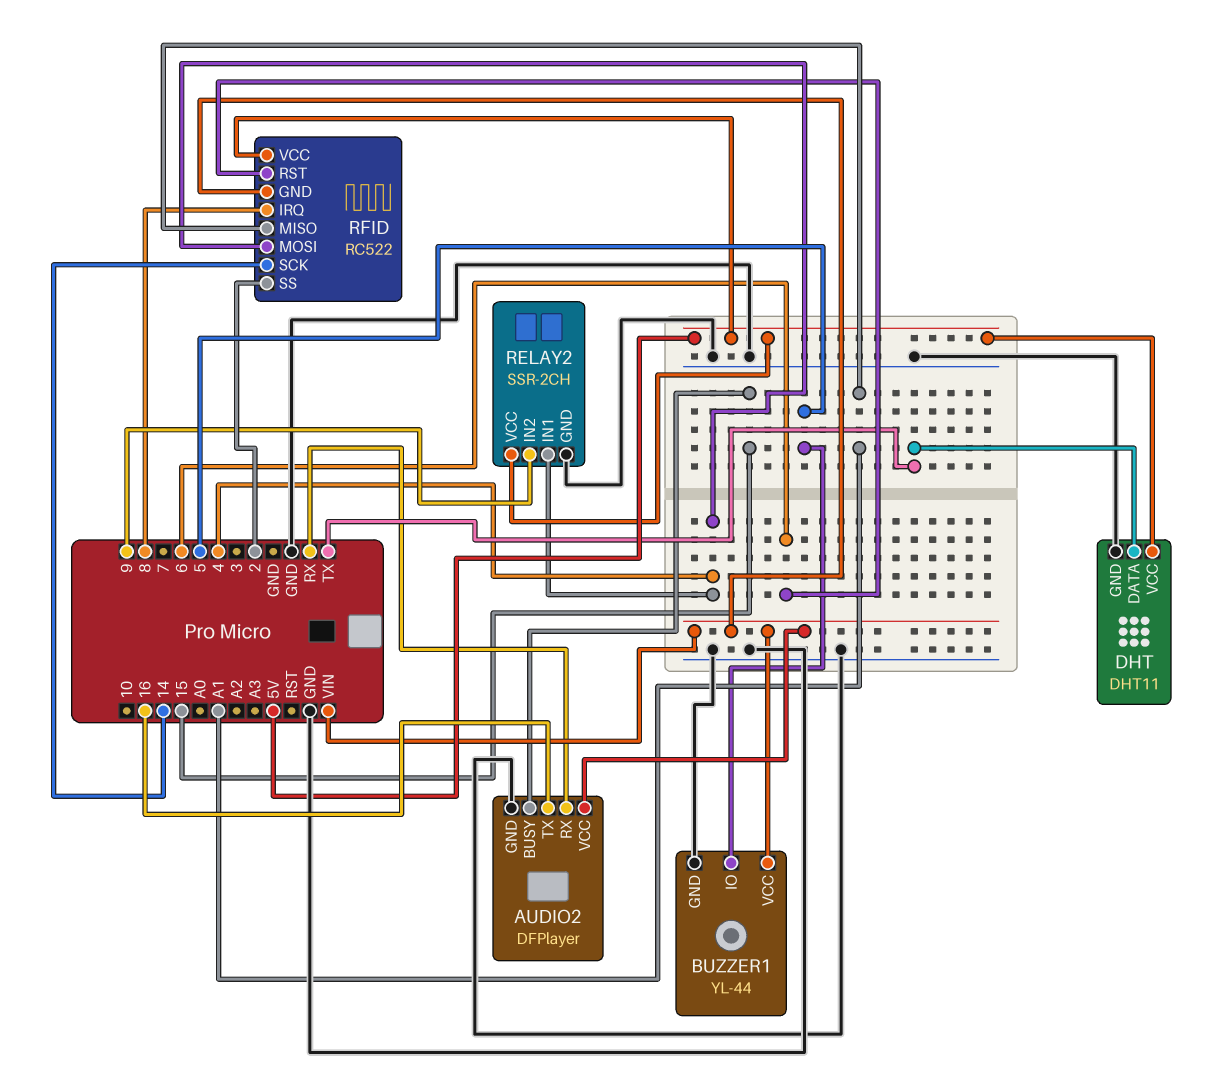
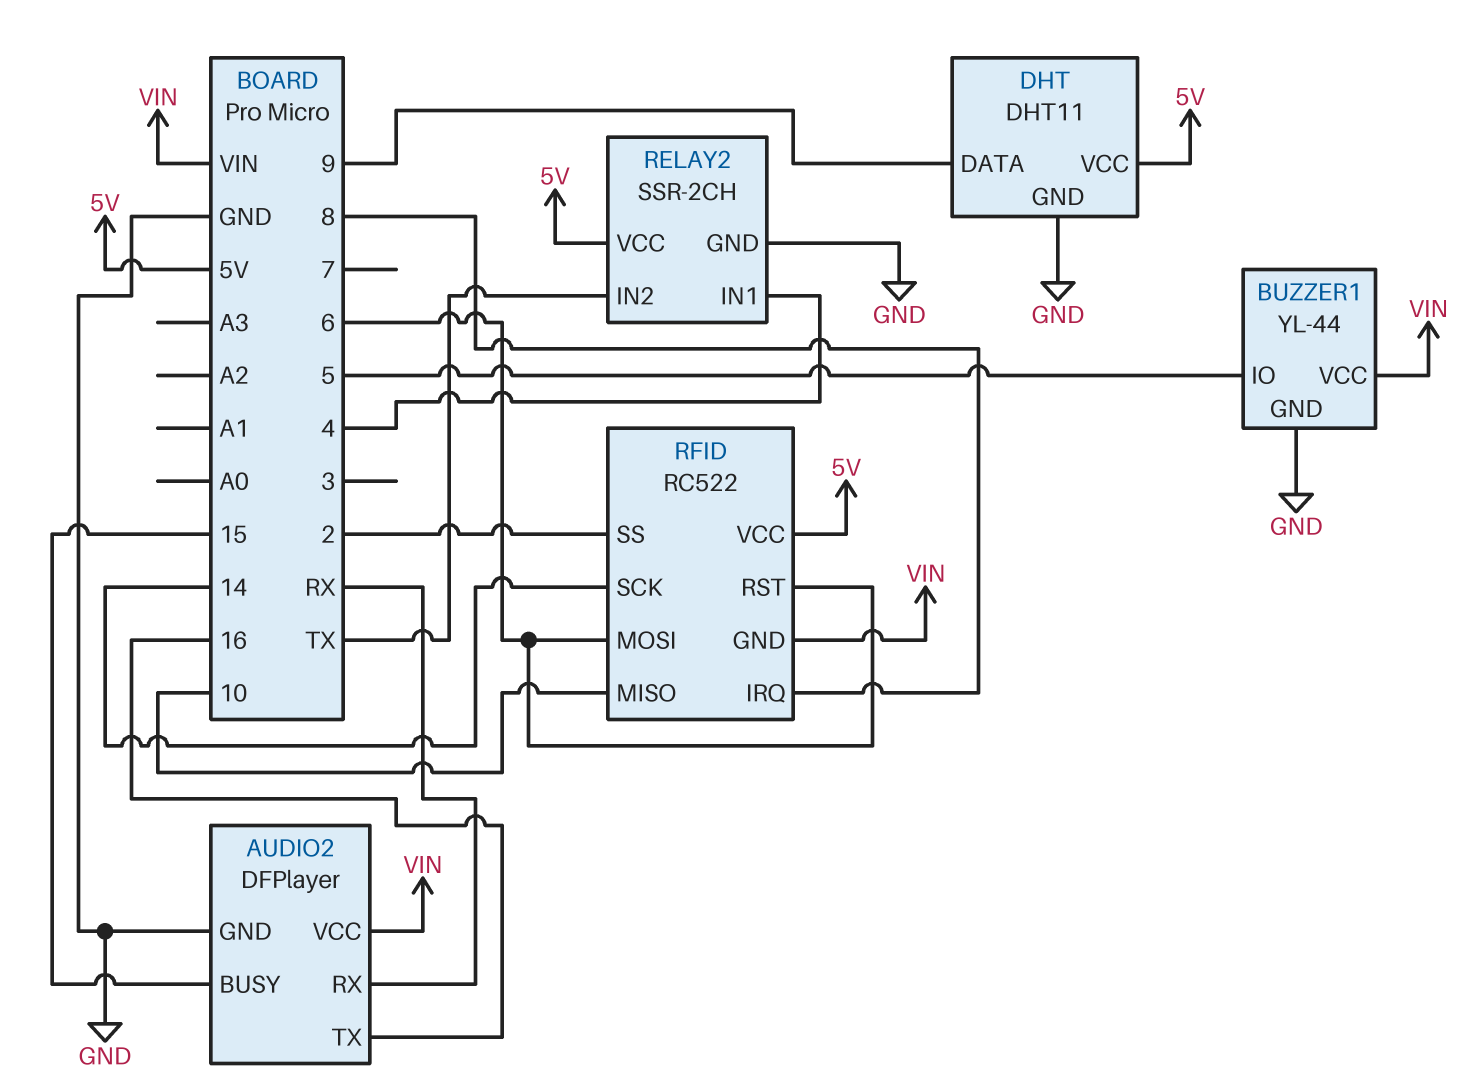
DHT pin DATA: TX -> 9
RELAY2 pin IN2: 9 -> TX
RFID pin MISO: A1 -> 10
RFID pin MOSI: 4 -> 6

